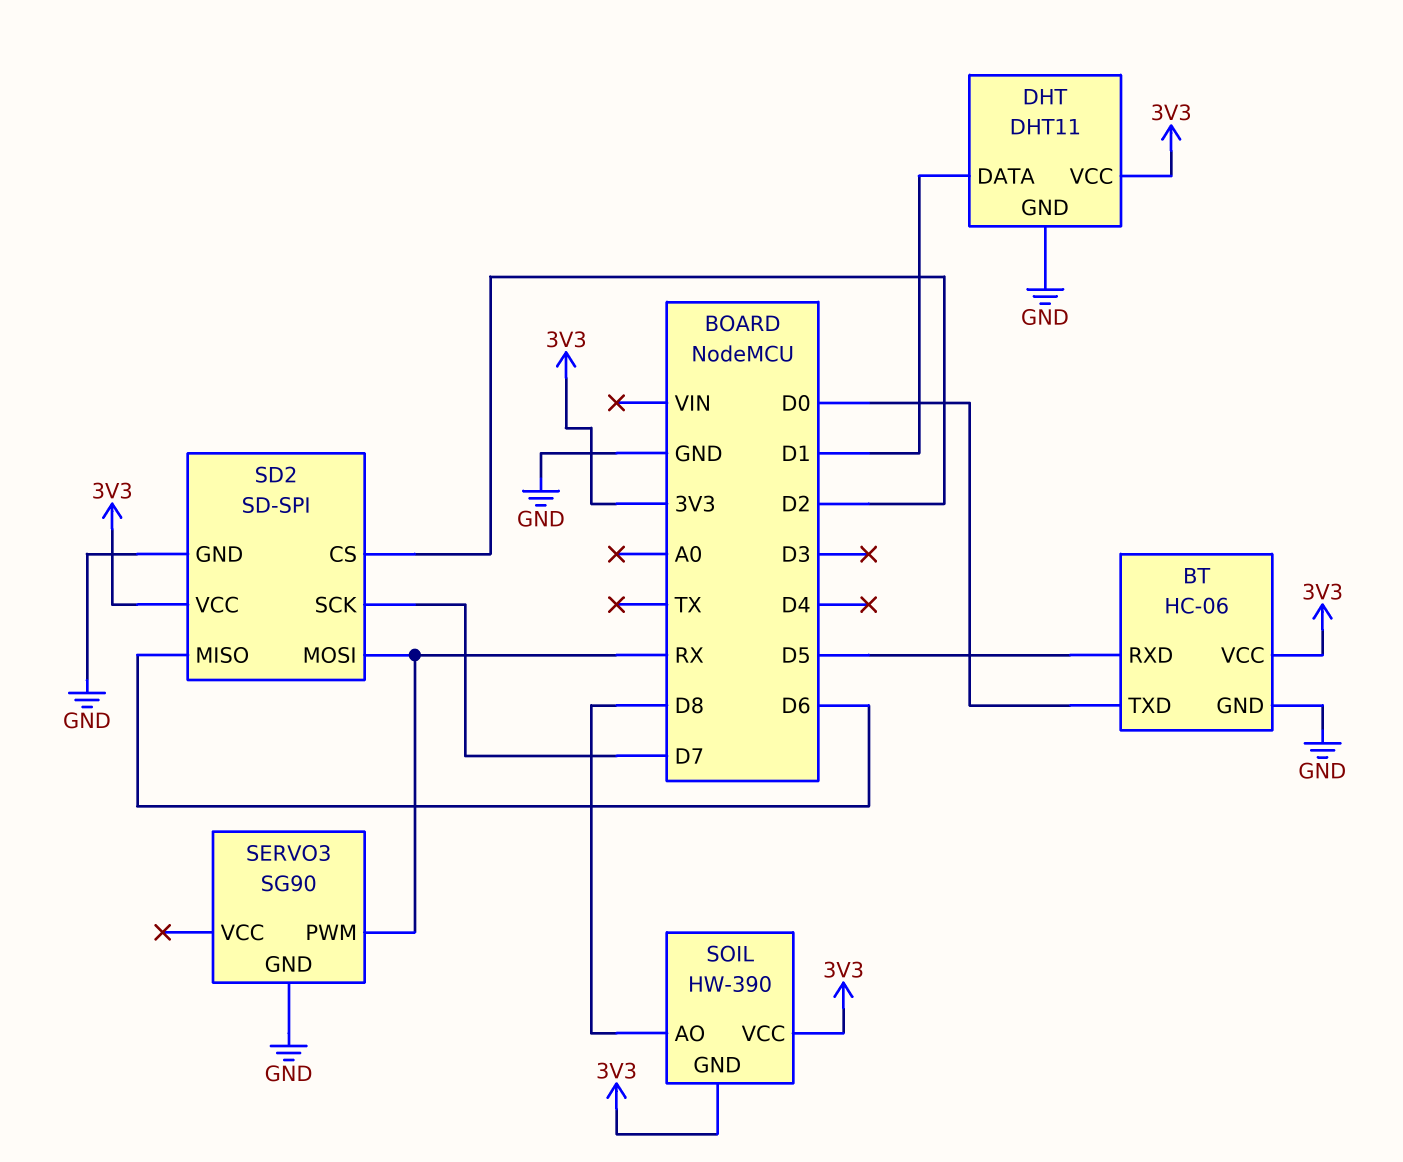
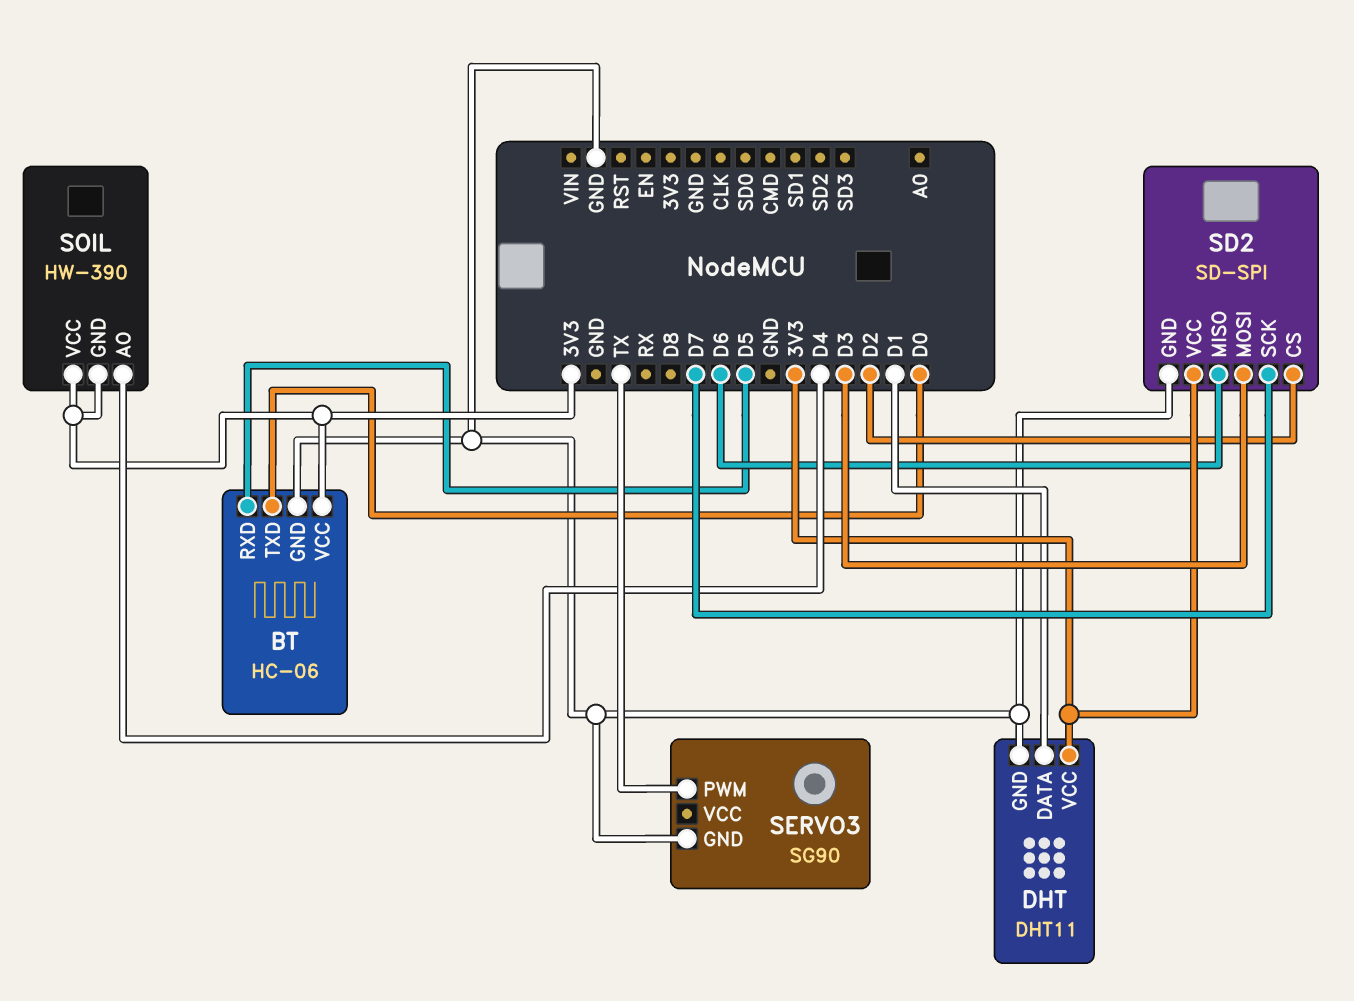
SD2 pin MOSI: RX -> D3
SERVO3 pin PWM: RX -> TX
SOIL pin AO: D8 -> D4

